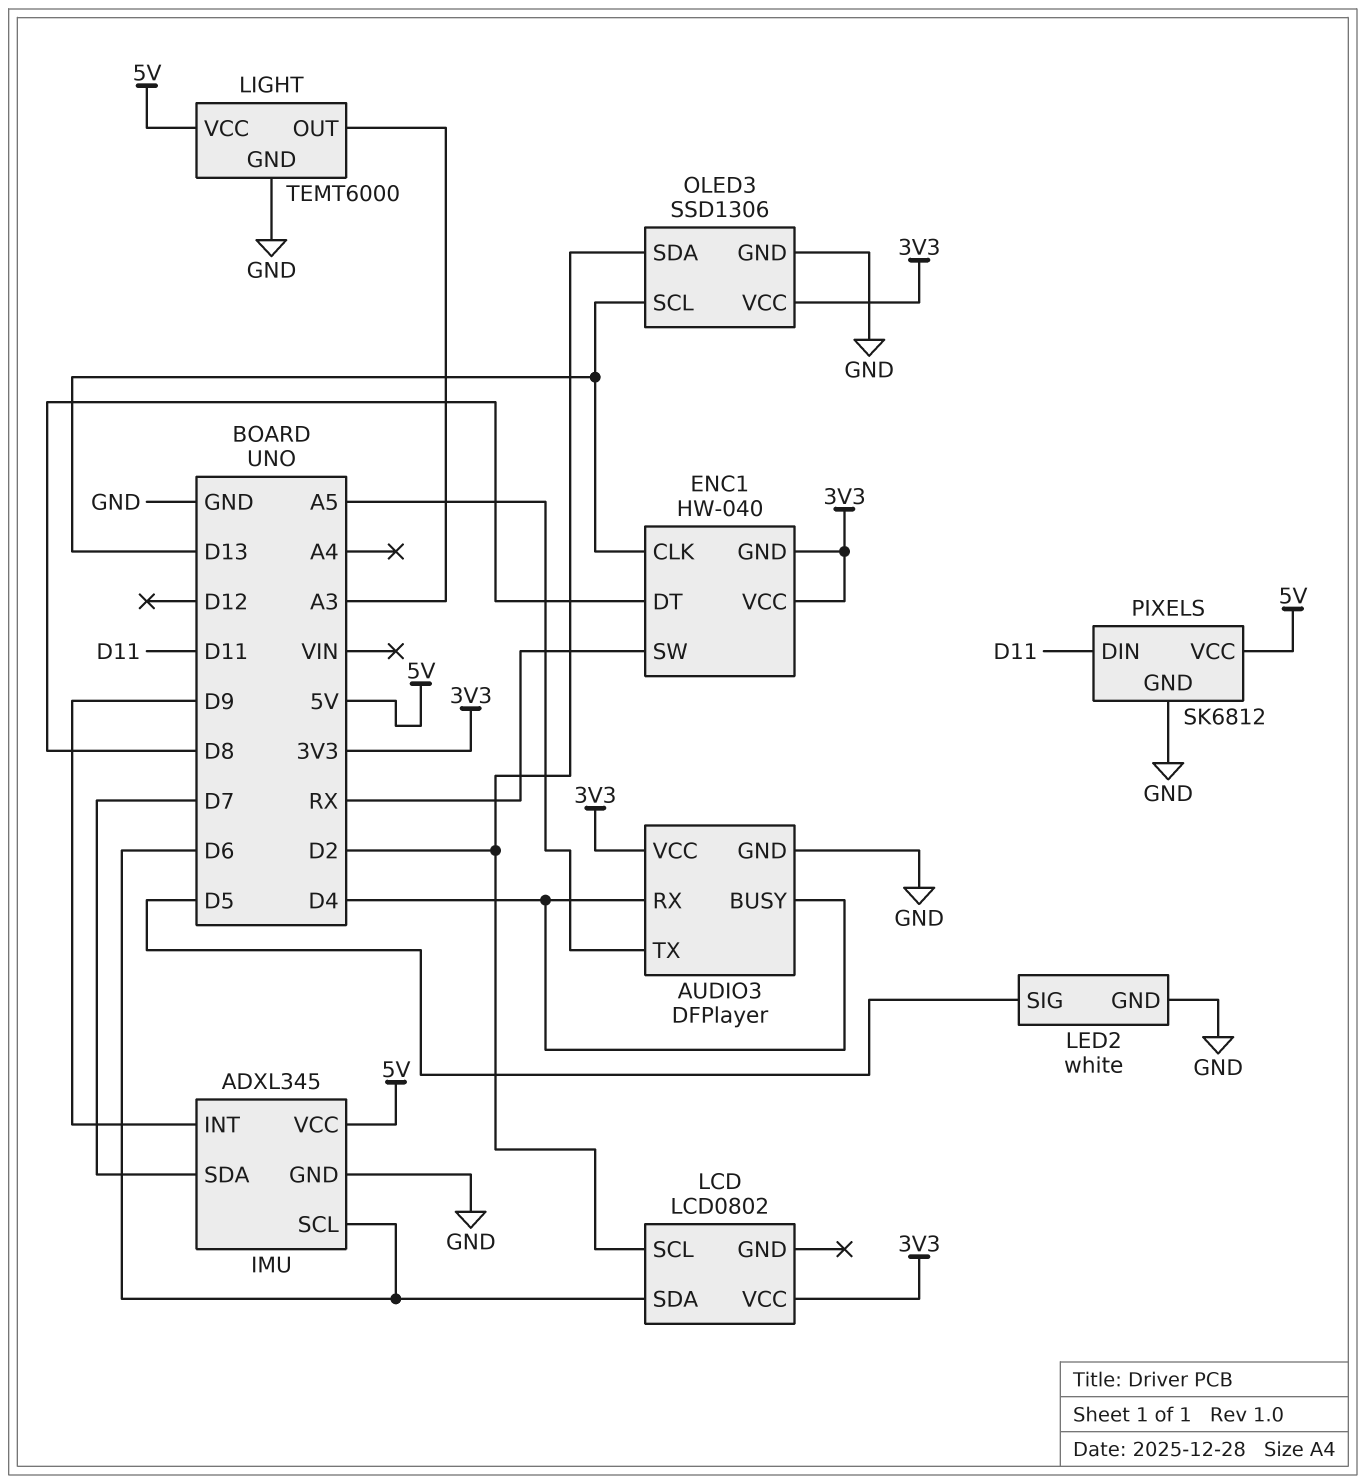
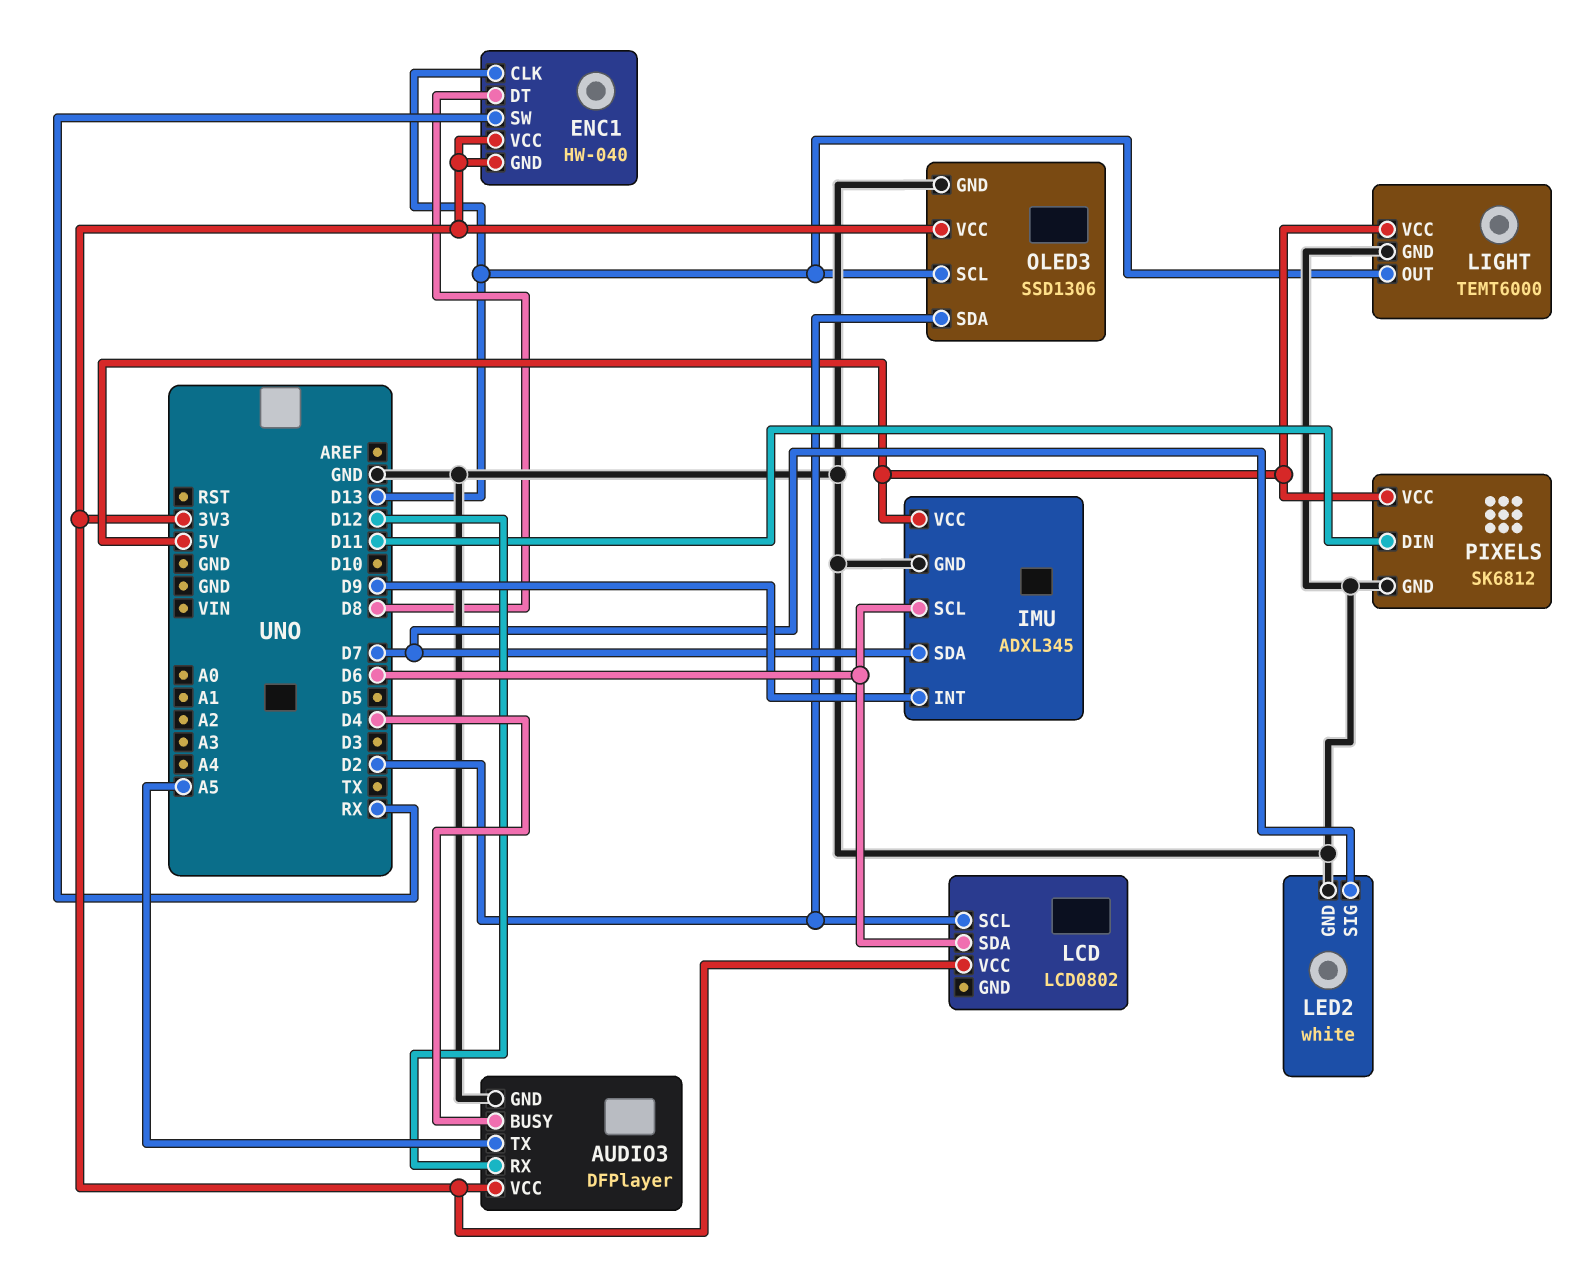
AUDIO3 pin RX: D4 -> D12
LED2 pin SIG: D5 -> D7
LIGHT pin OUT: A3 -> D13

